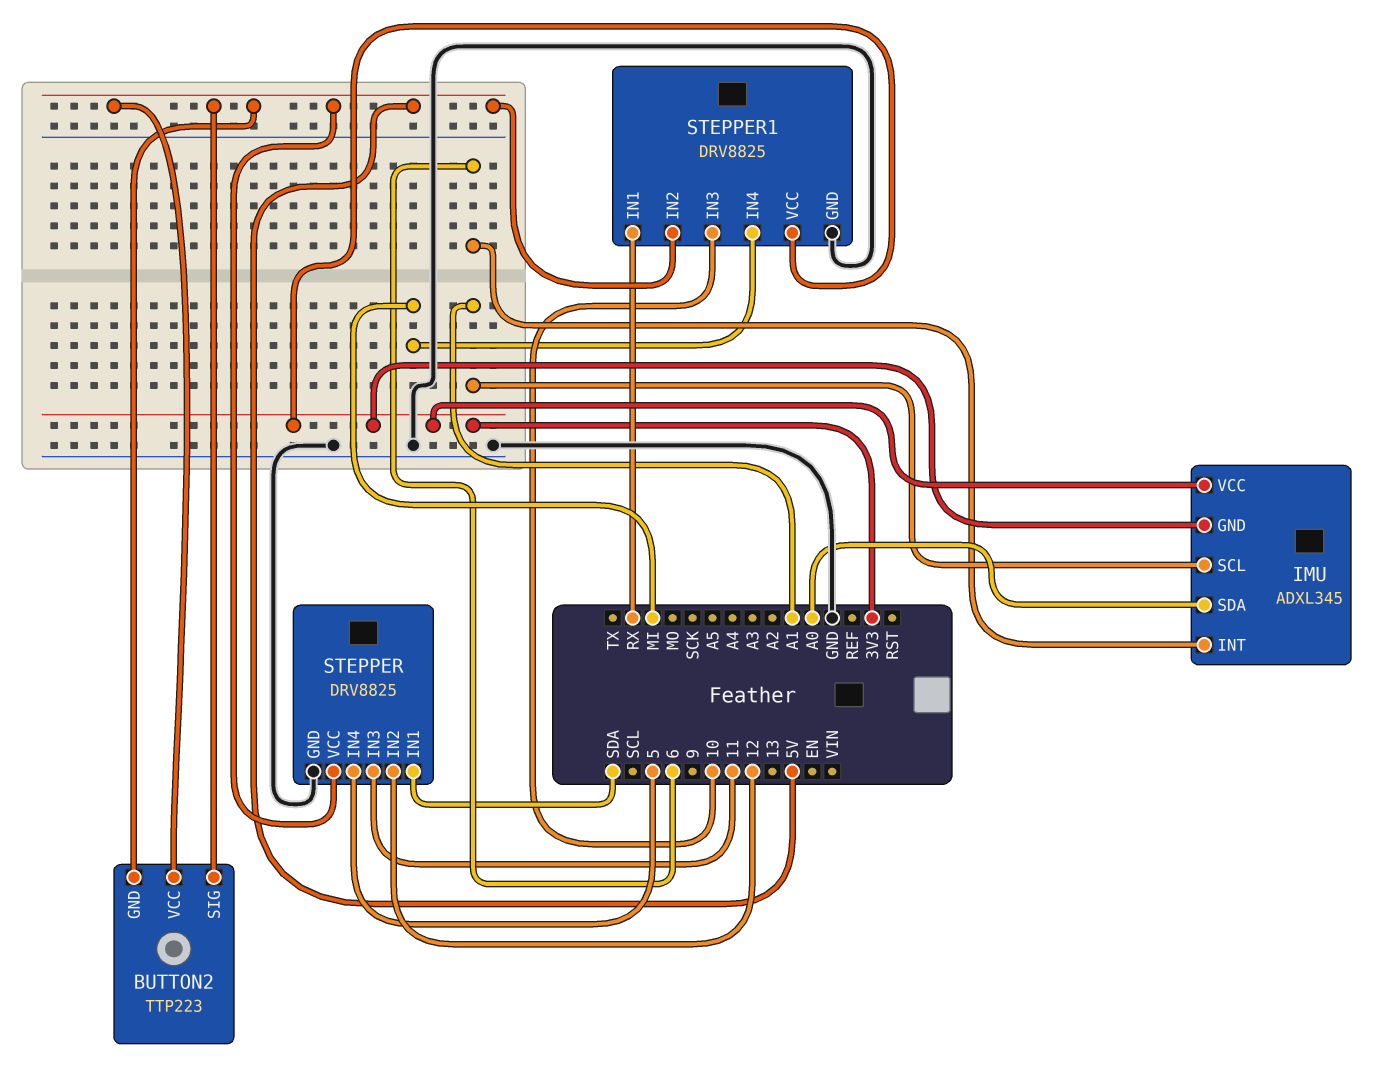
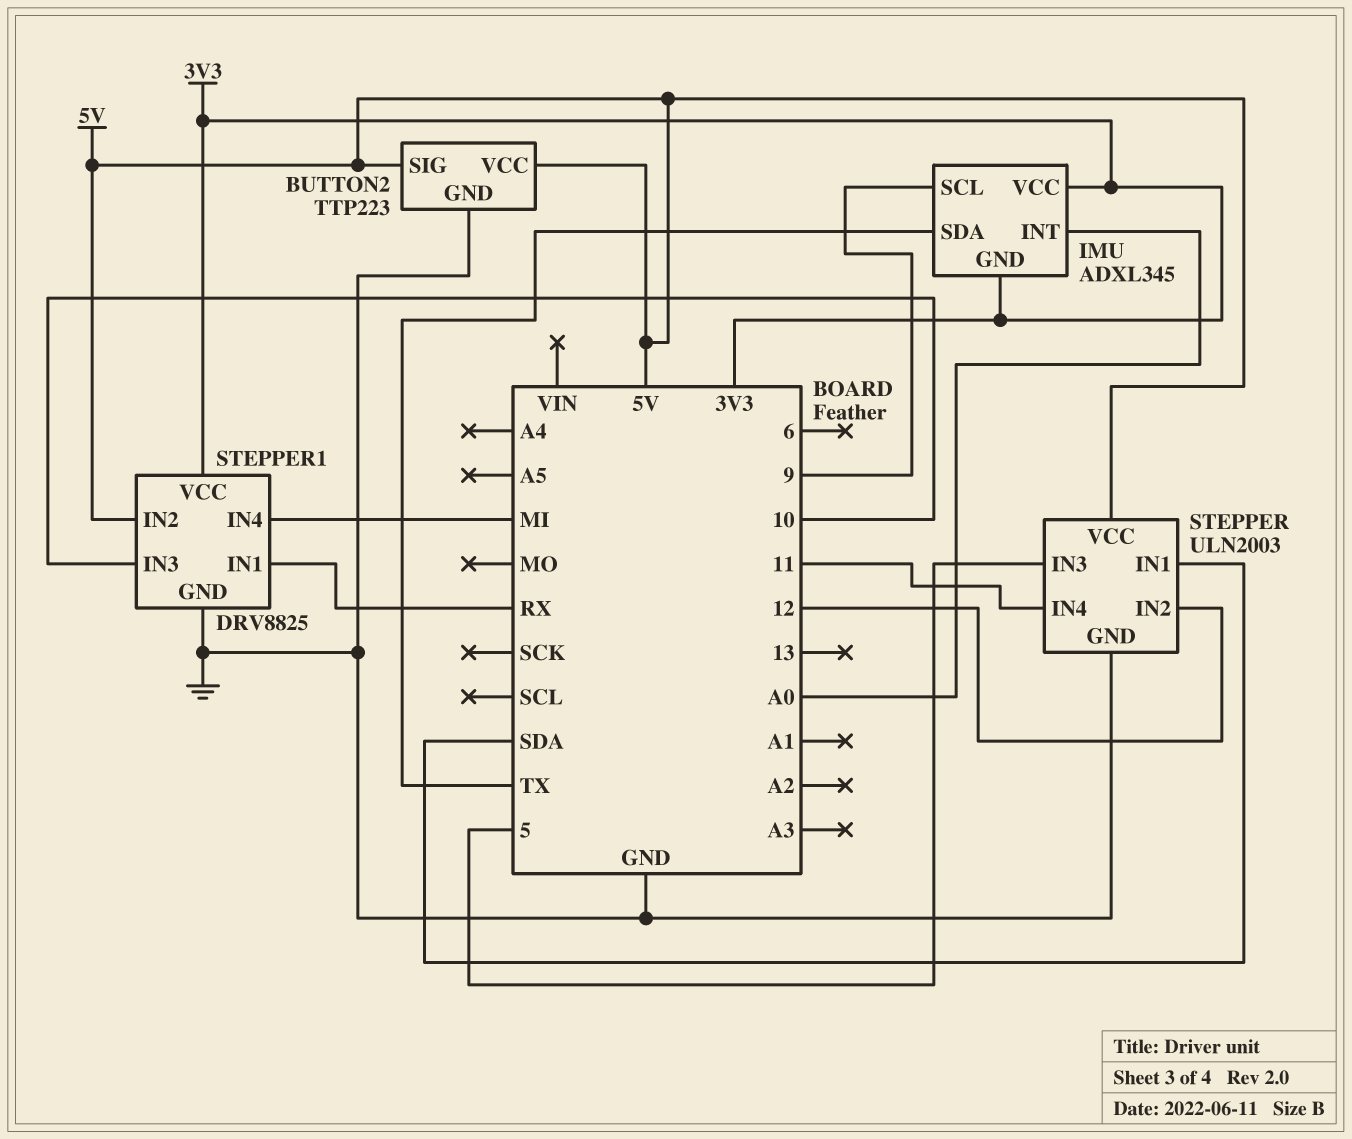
BUTTON2 pin GND: 5V -> GND
IMU pin INT: 6 -> A0
IMU pin SCL: A1 -> 9
IMU pin SDA: A0 -> TX
STEPPER: DRV8825 -> ULN2003
STEPPER pin IN3: 11 -> 5
STEPPER pin IN4: 5 -> 11

